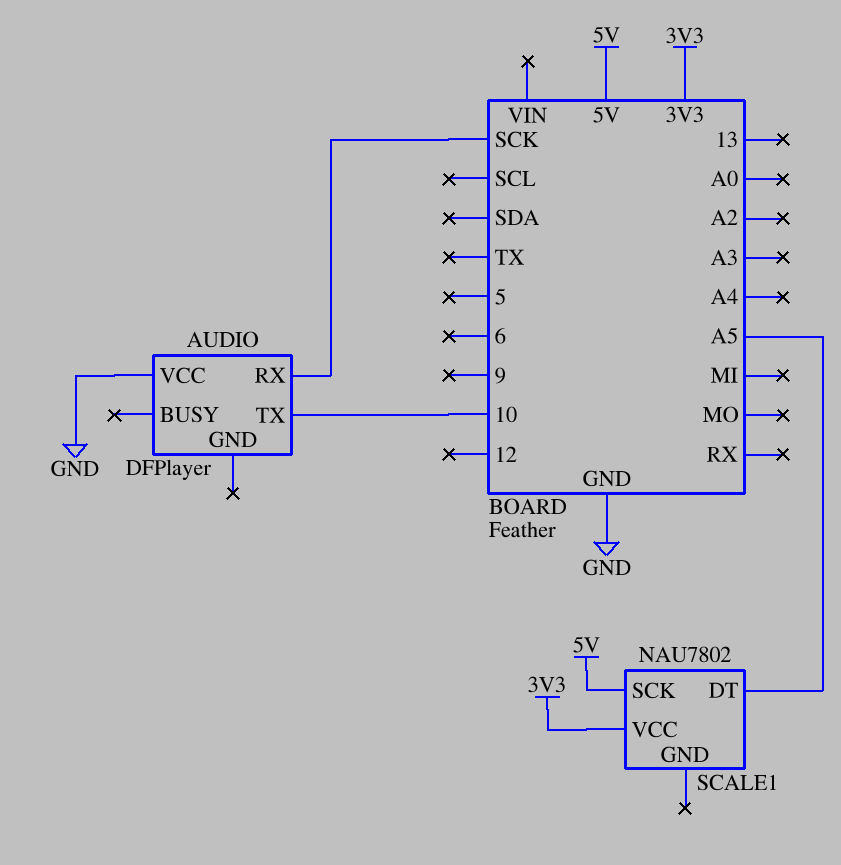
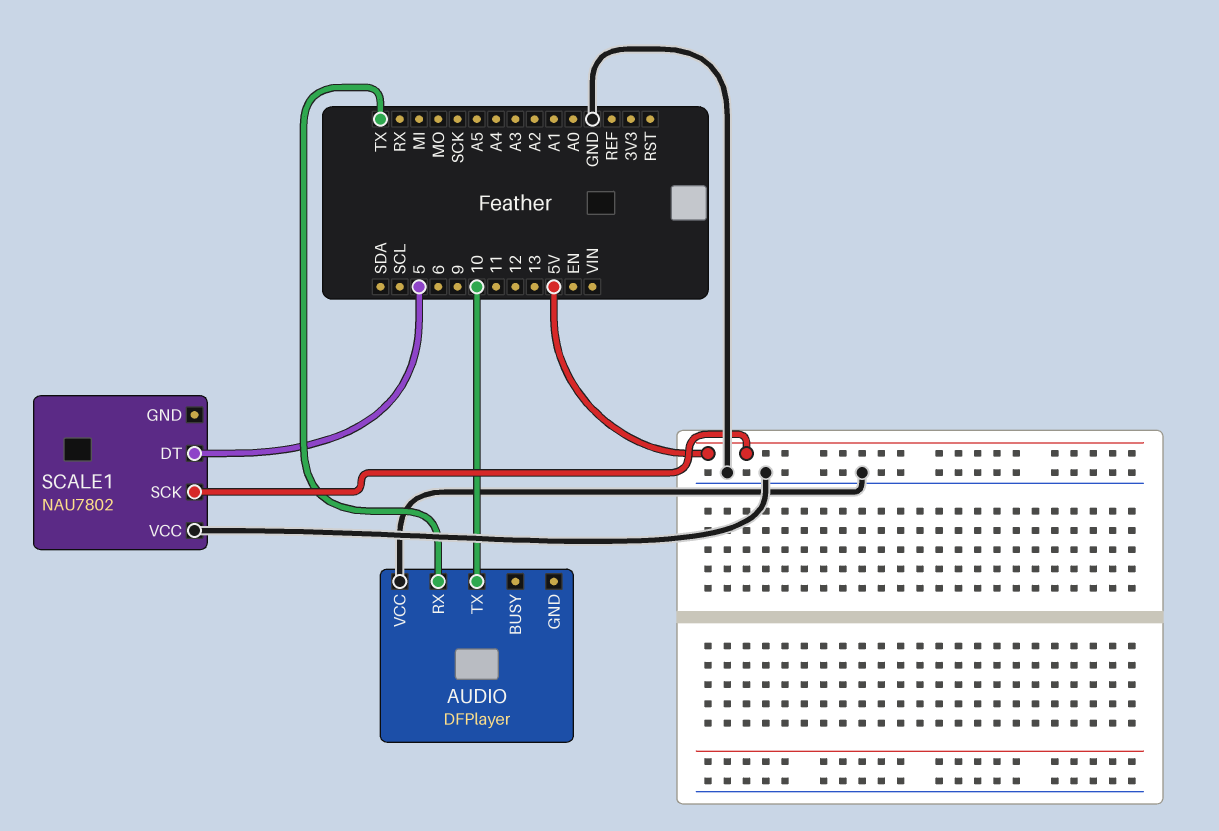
AUDIO pin RX: SCK -> TX
SCALE1 pin DT: A5 -> 5
SCALE1 pin VCC: 3V3 -> GND

